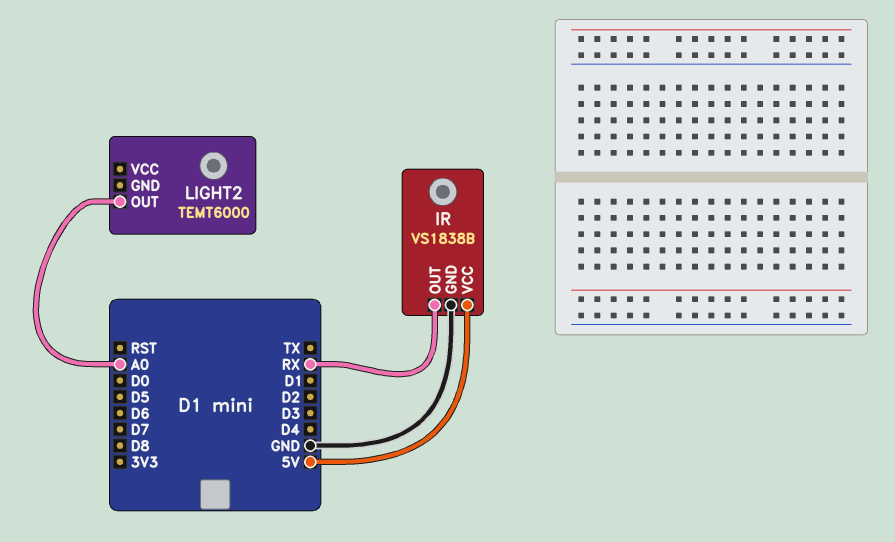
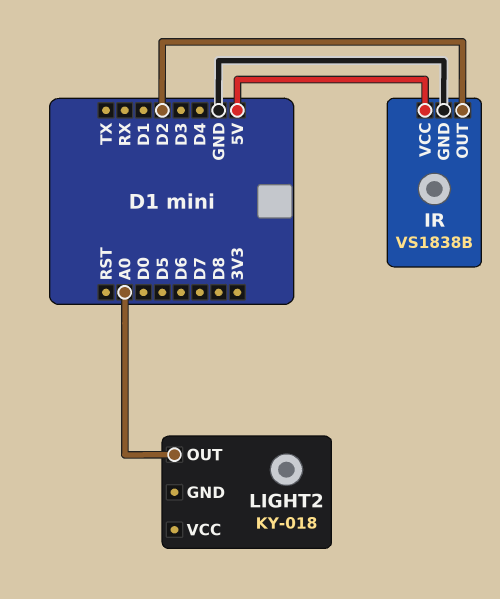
IR pin OUT: RX -> D2
LIGHT2: TEMT6000 -> KY-018

